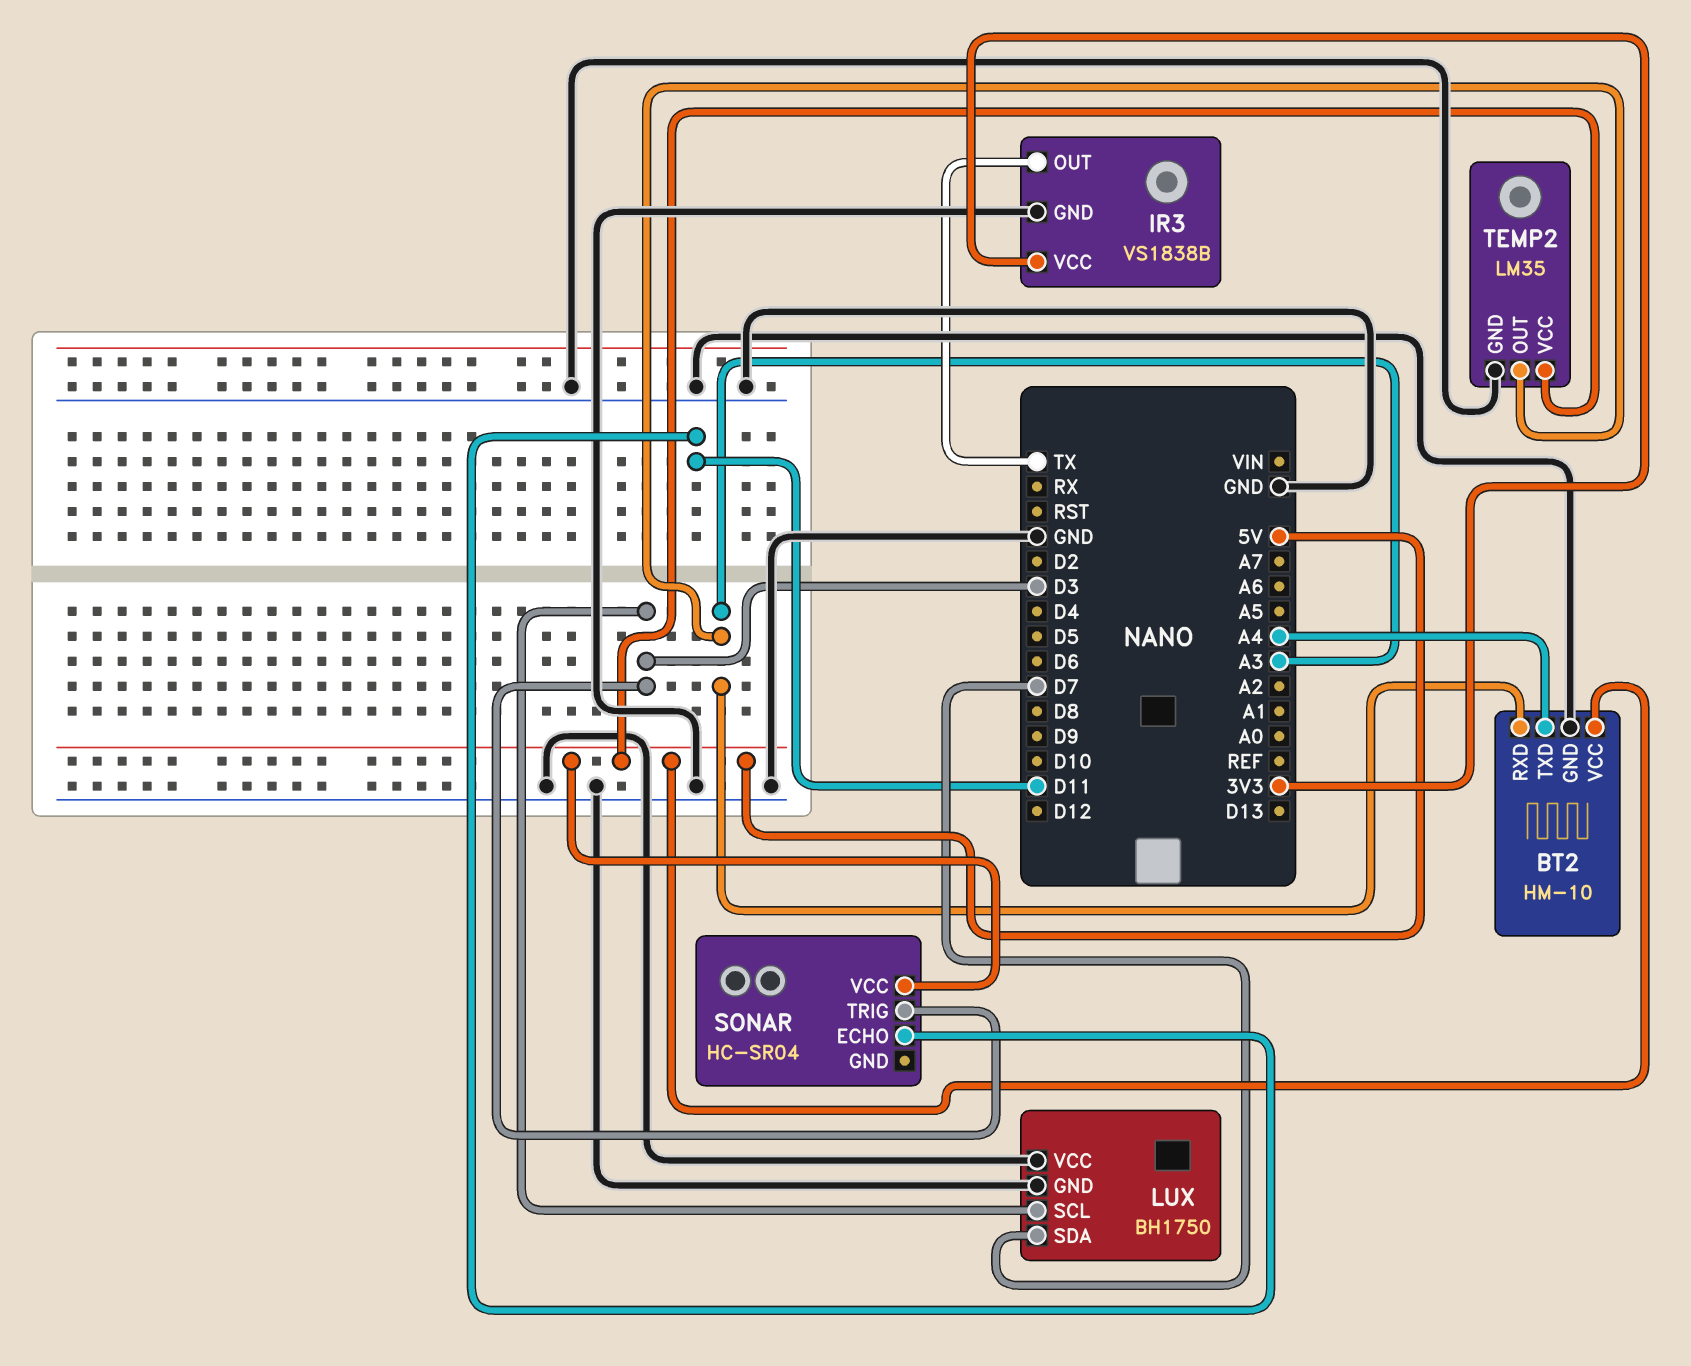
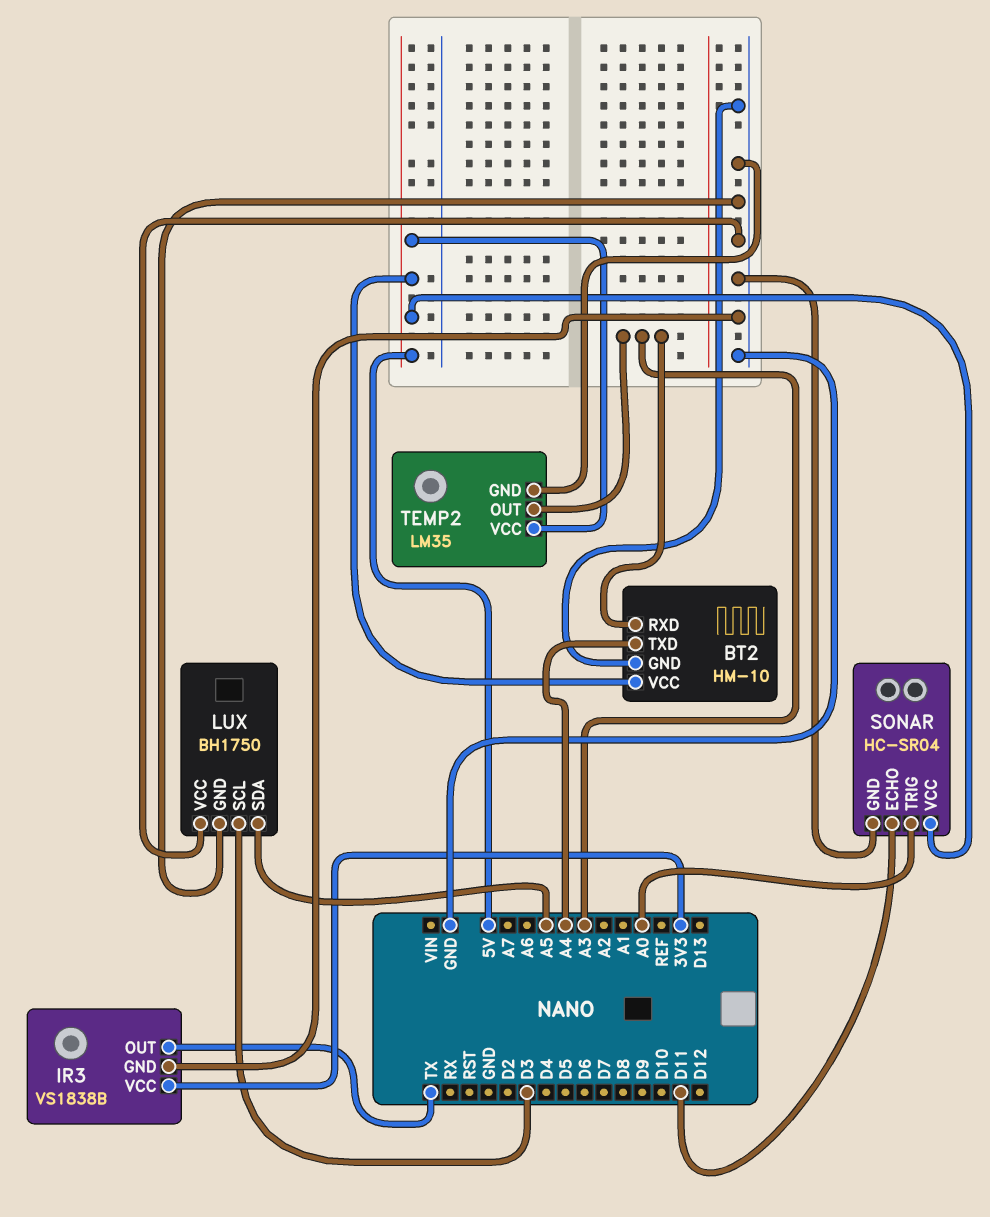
LUX pin SDA: D7 -> A5
SONAR pin GND: none -> GND
SONAR pin TRIG: D3 -> A0

